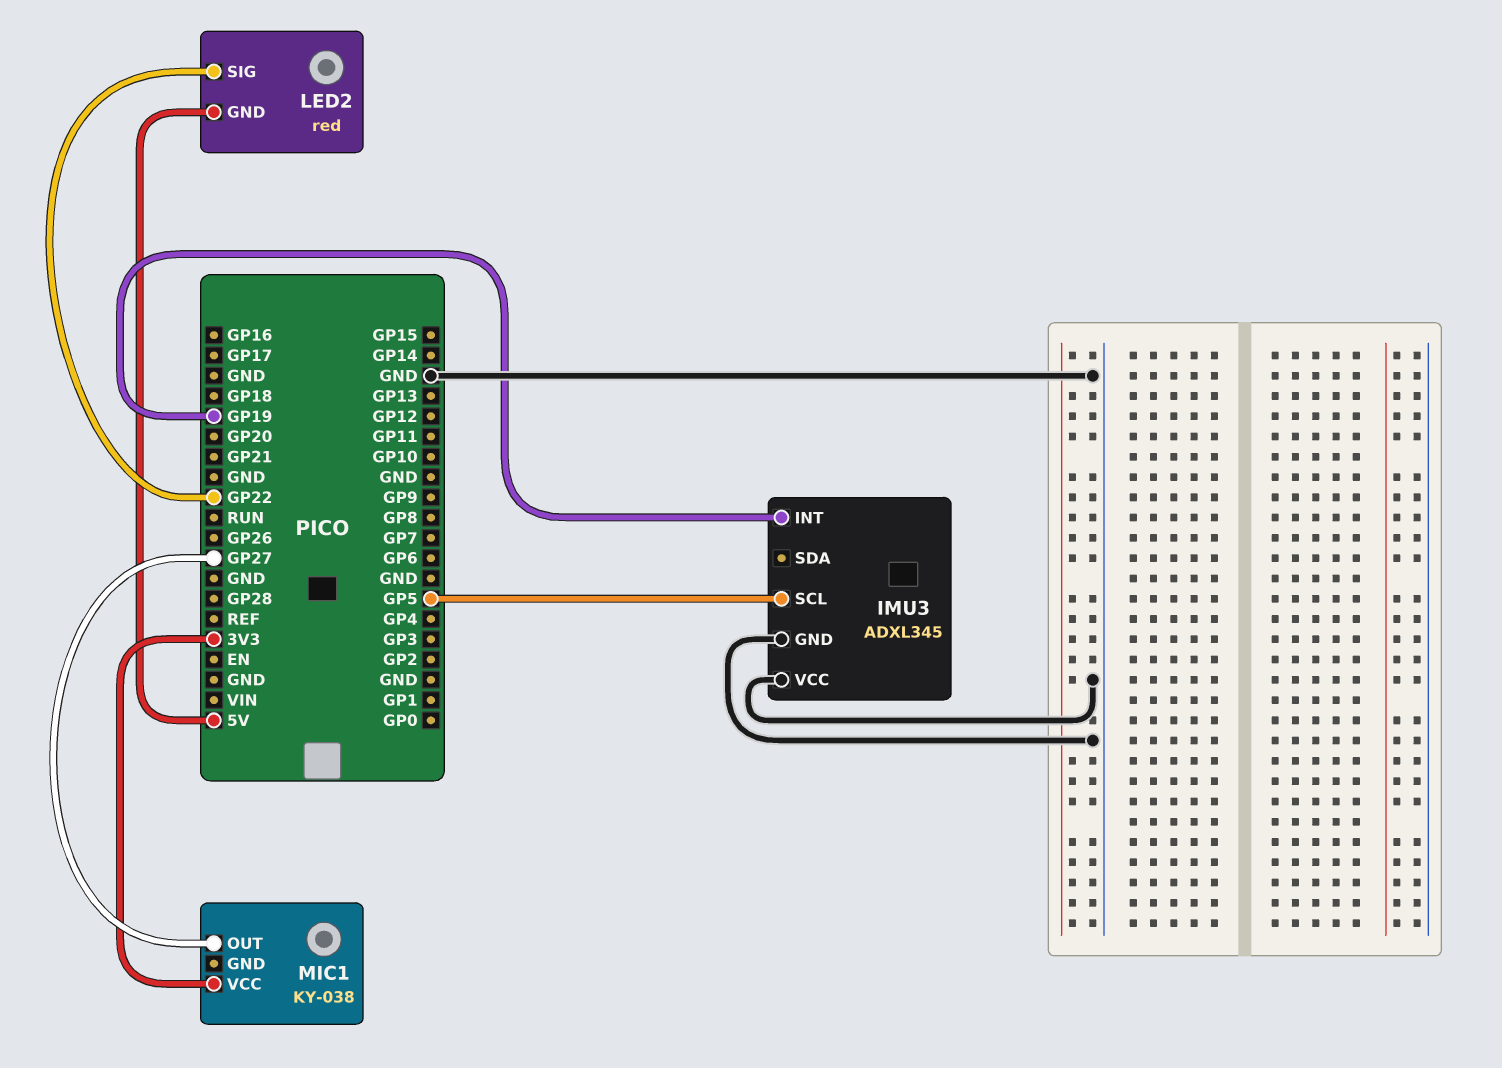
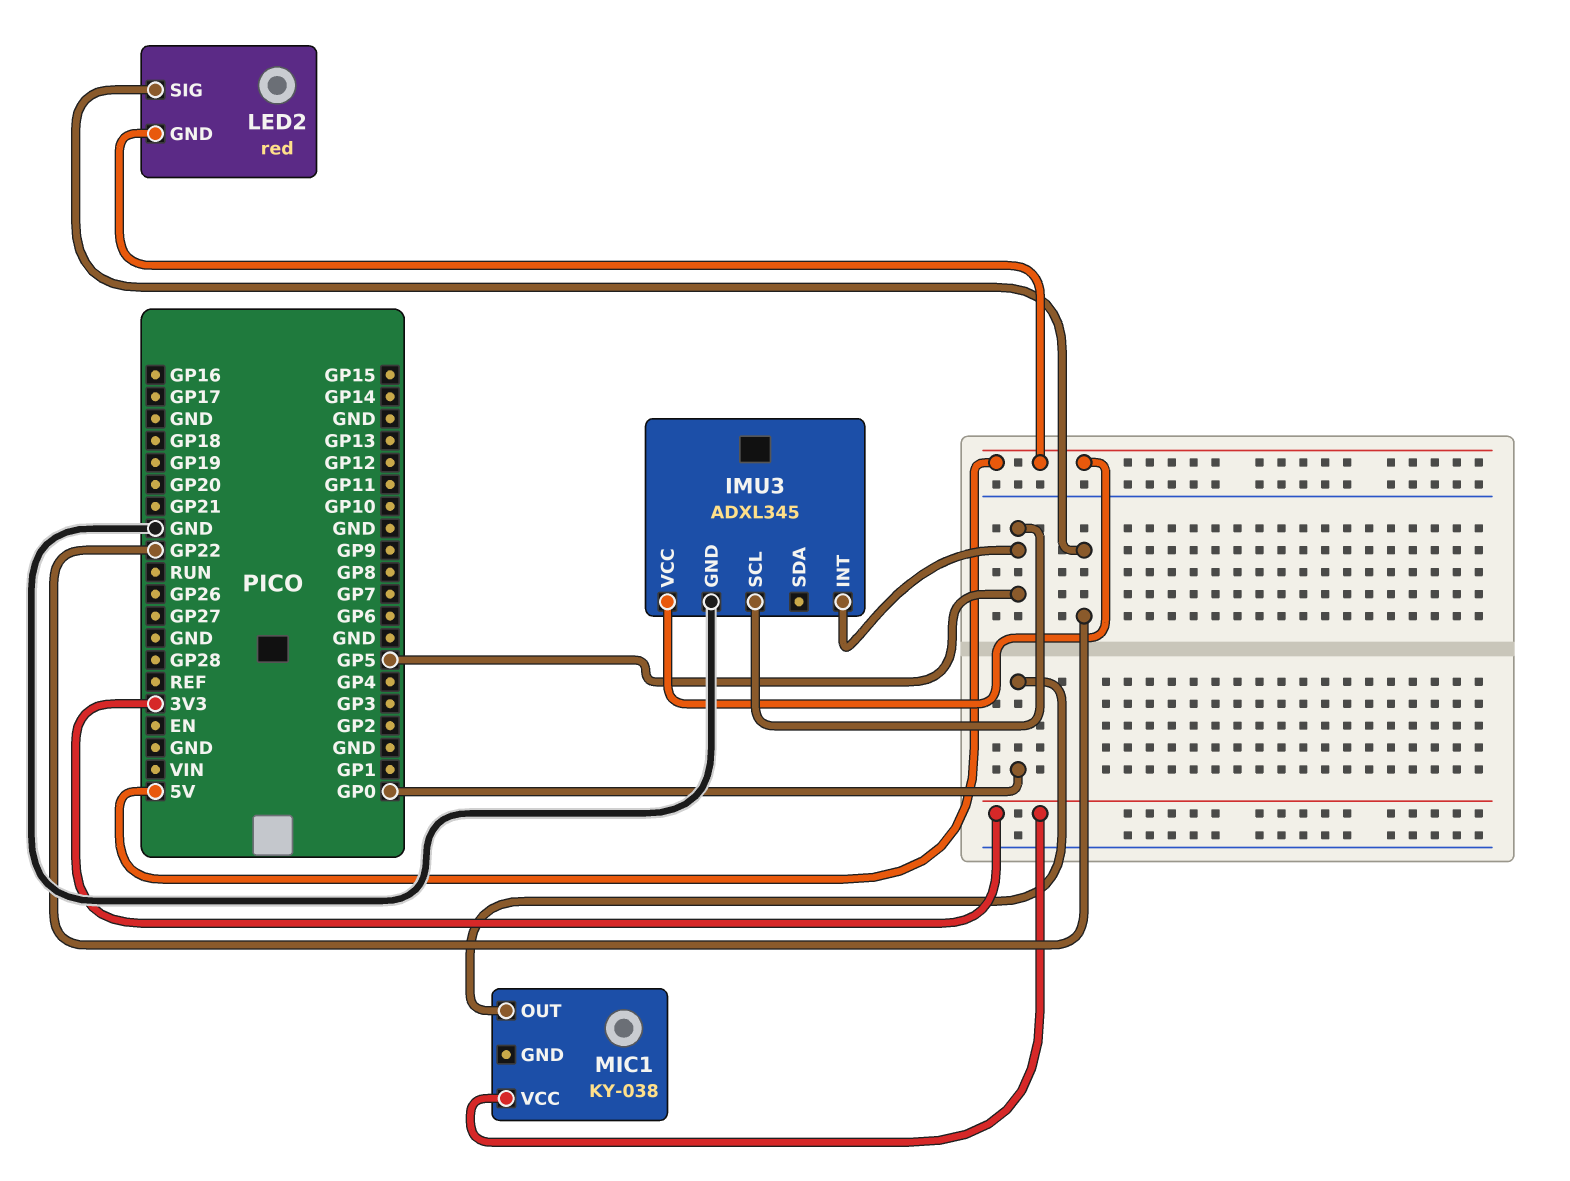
IMU3 pin INT: GP19 -> GP5
IMU3 pin VCC: GND -> 5V
MIC1 pin OUT: GP27 -> GP0

